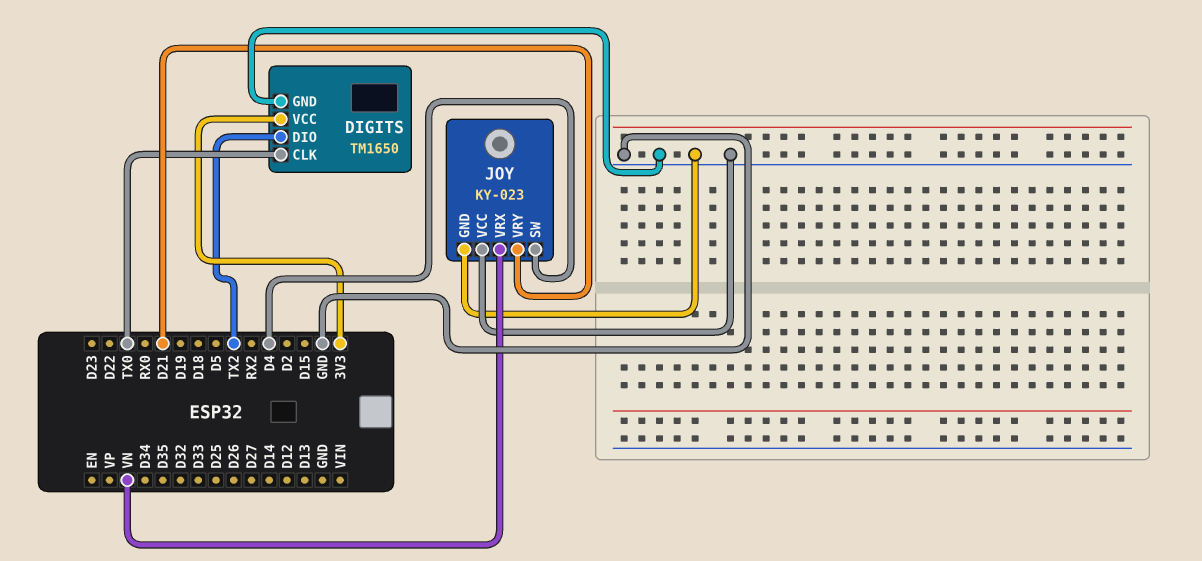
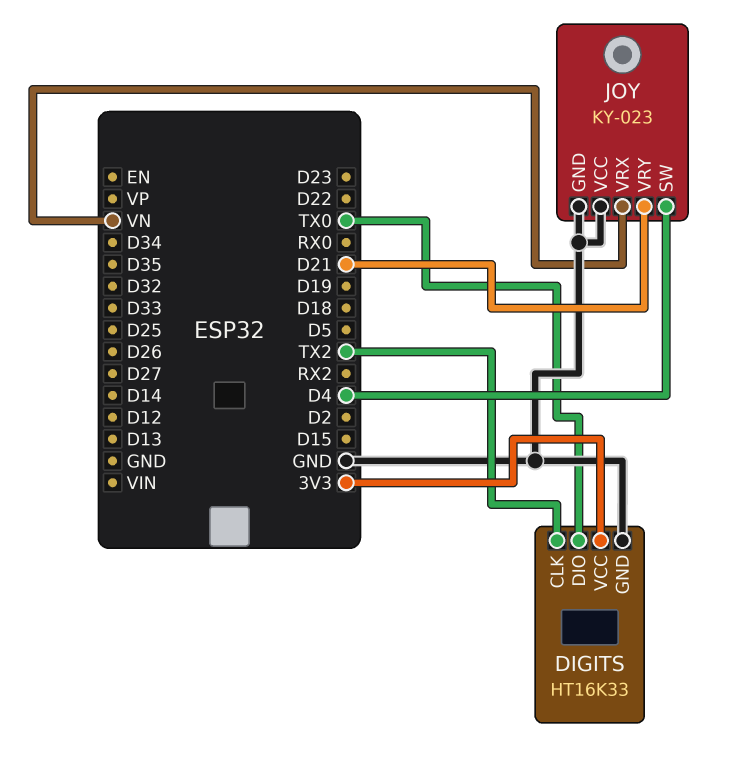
DIGITS: TM1650 -> HT16K33
DIGITS pin CLK: TX0 -> TX2
DIGITS pin DIO: TX2 -> TX0

